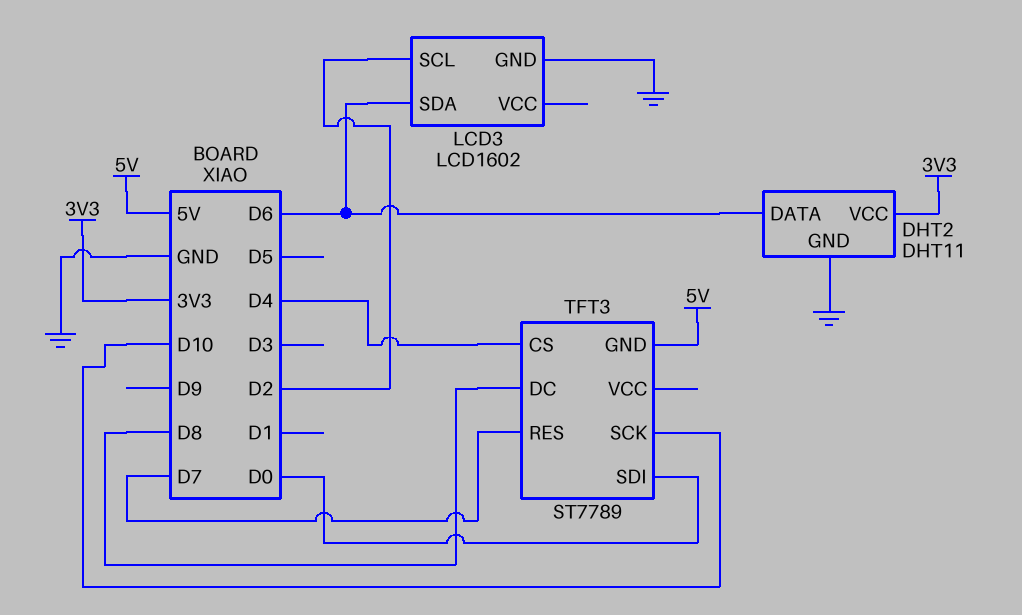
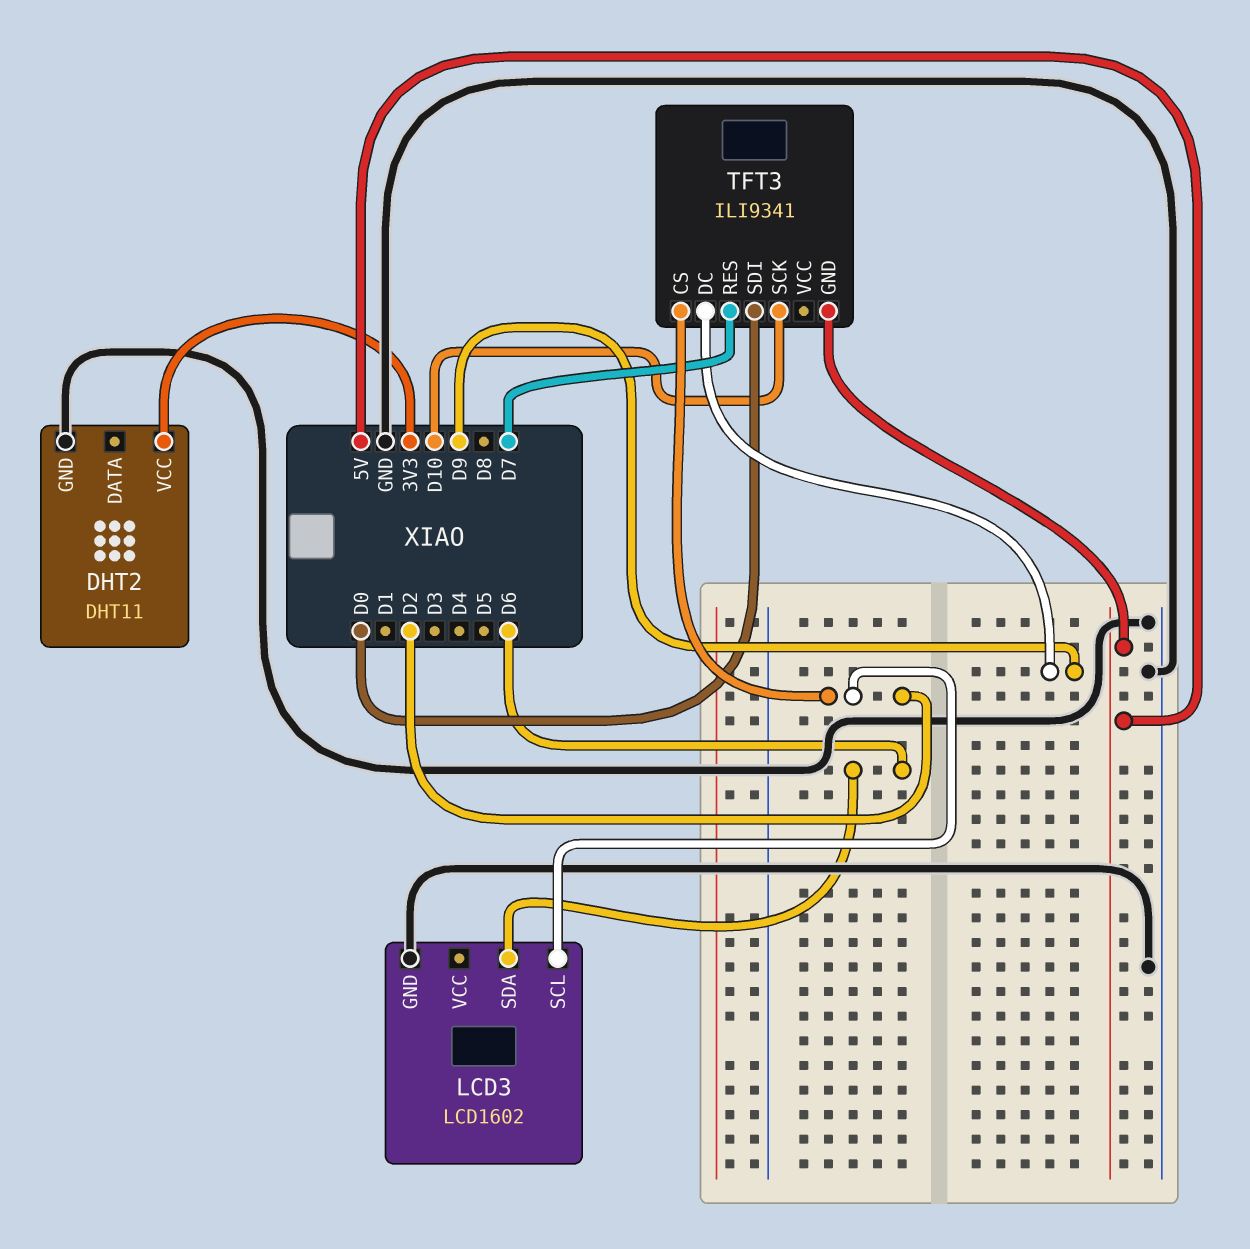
DHT2 pin DATA: D6 -> none
TFT3: ST7789 -> ILI9341
TFT3 pin CS: D4 -> D2
TFT3 pin DC: D8 -> D9

